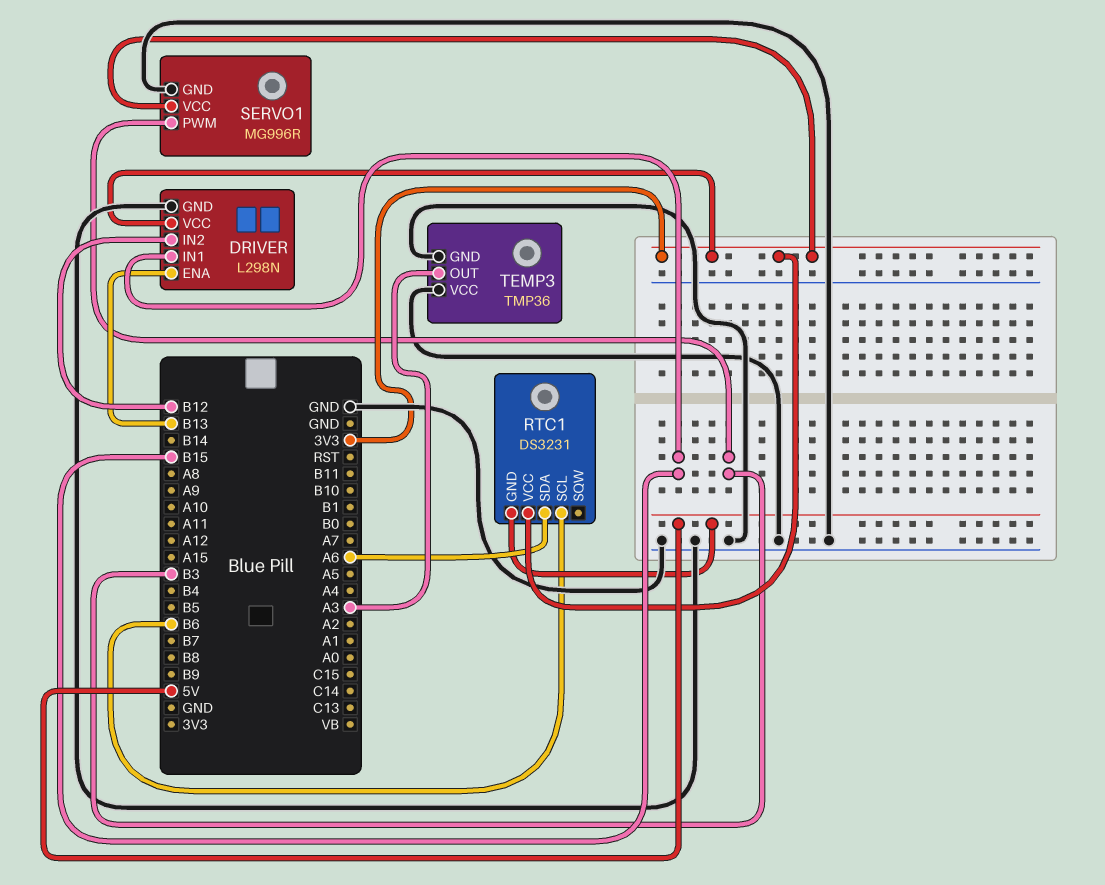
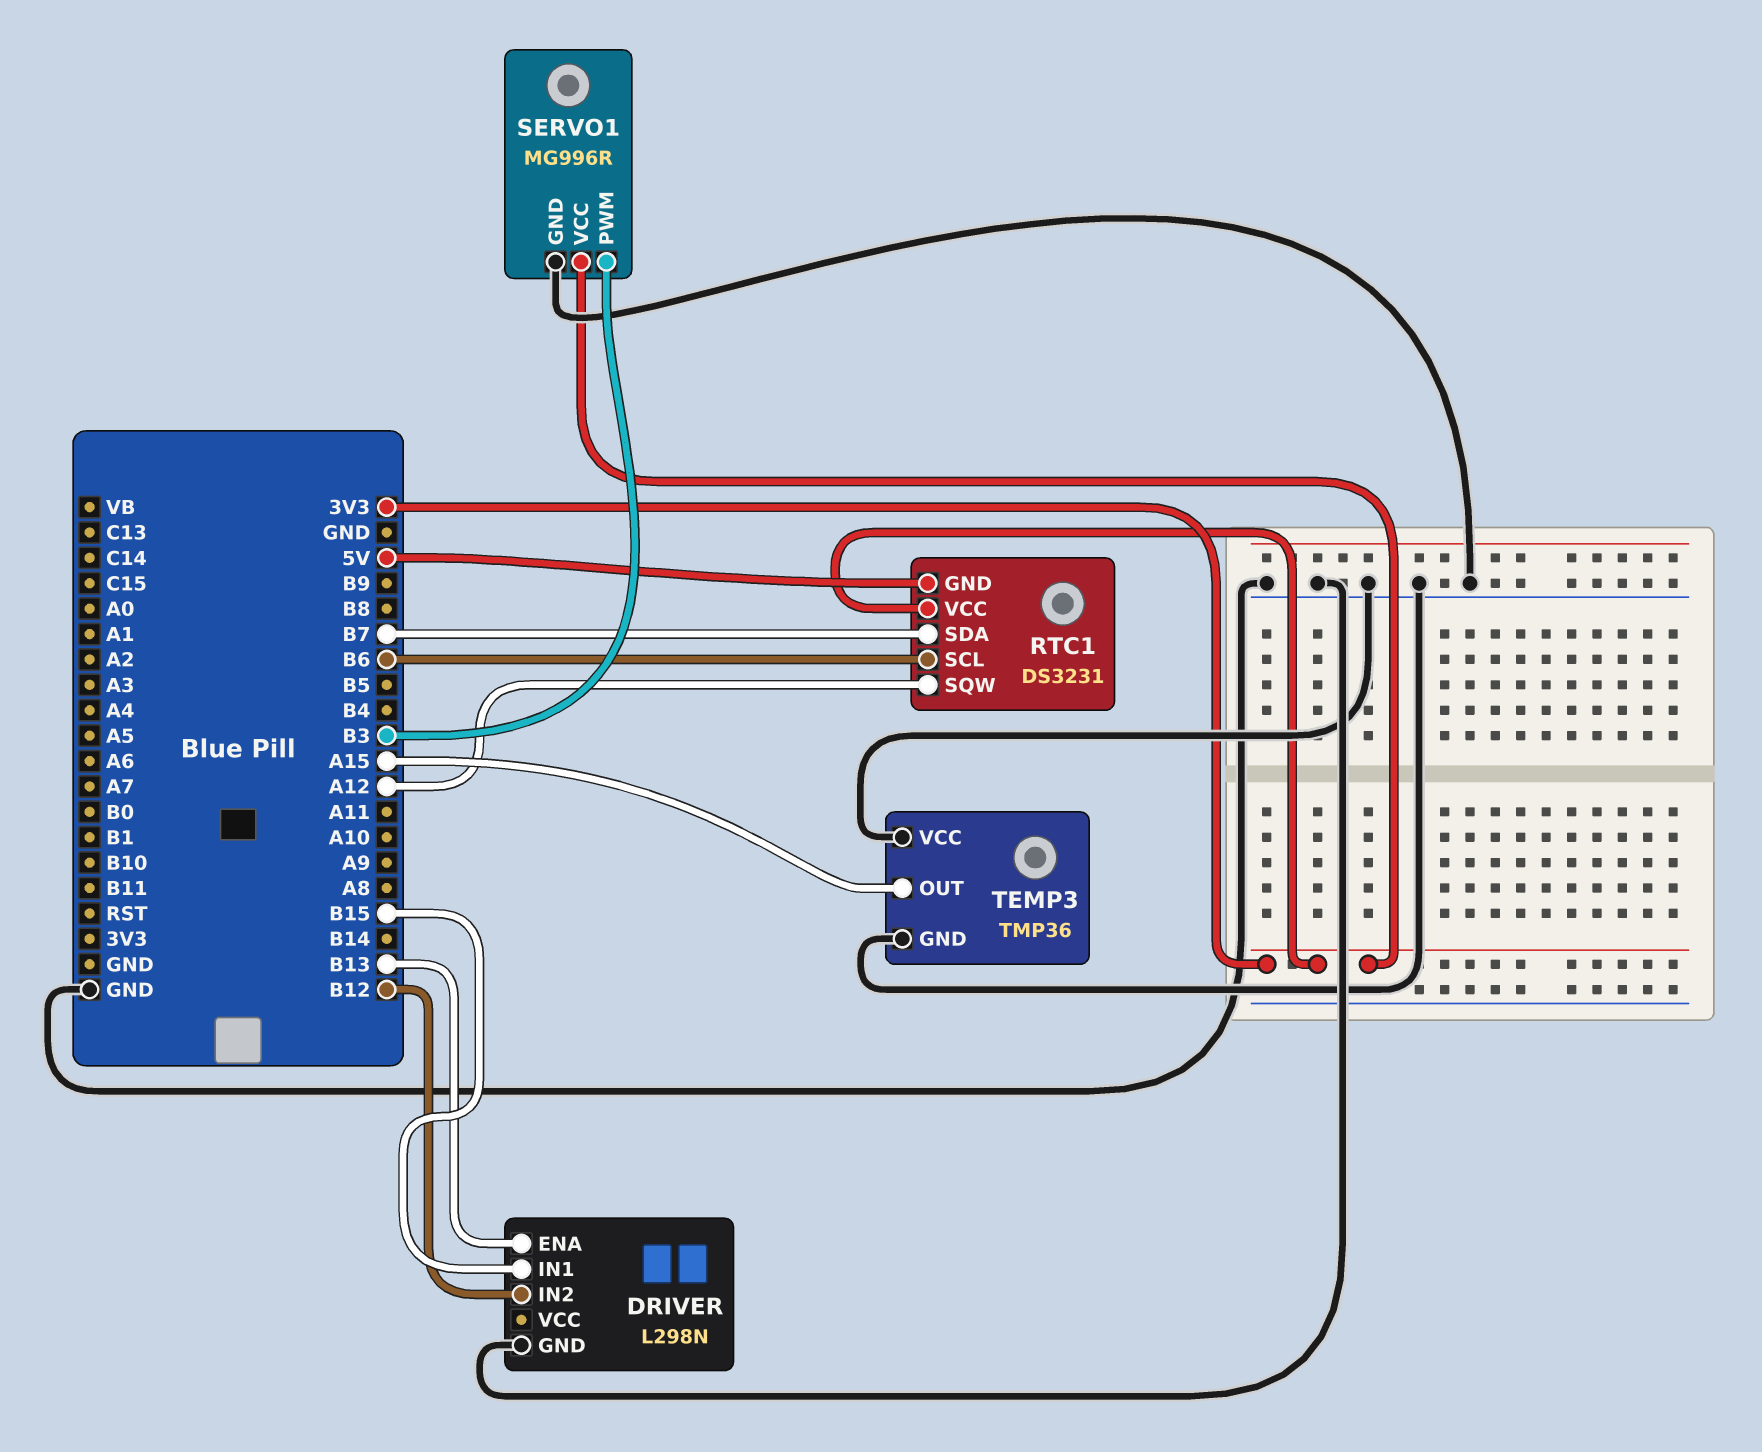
DRIVER pin VCC: 3V3 -> none
RTC1 pin SDA: A6 -> B7
RTC1 pin SQW: none -> A12
TEMP3 pin OUT: A3 -> A15

